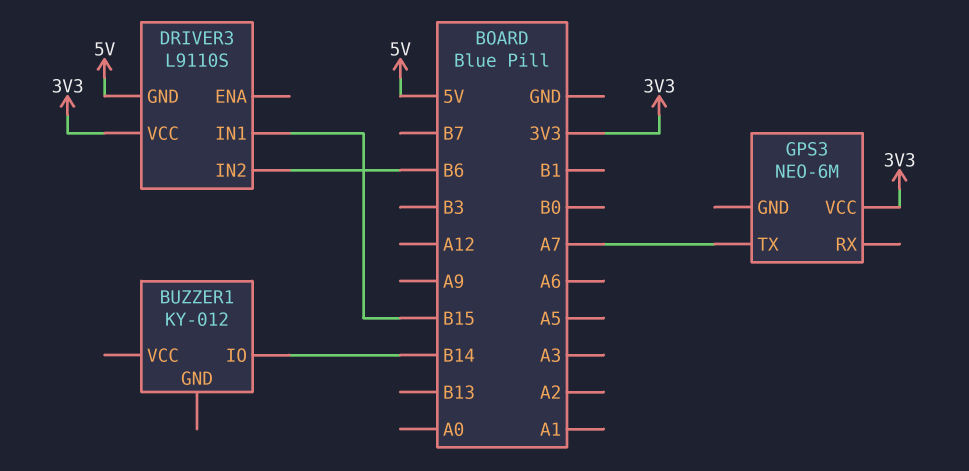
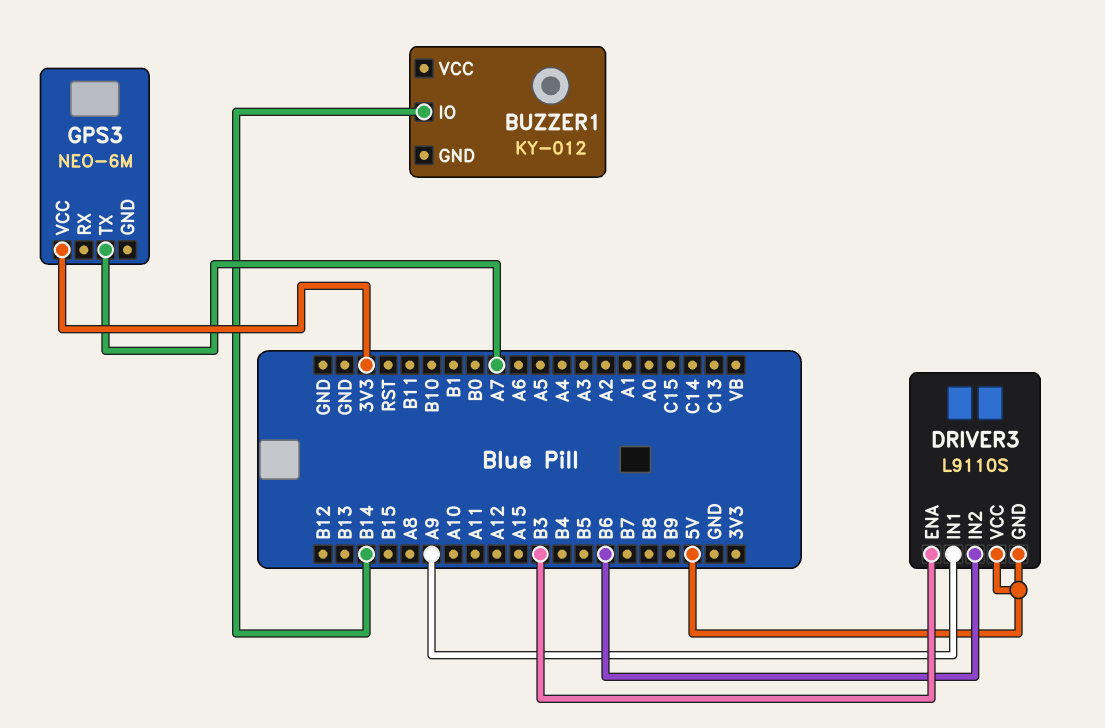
DRIVER3 pin ENA: none -> B3
DRIVER3 pin IN1: B15 -> A9
DRIVER3 pin VCC: 3V3 -> 5V

